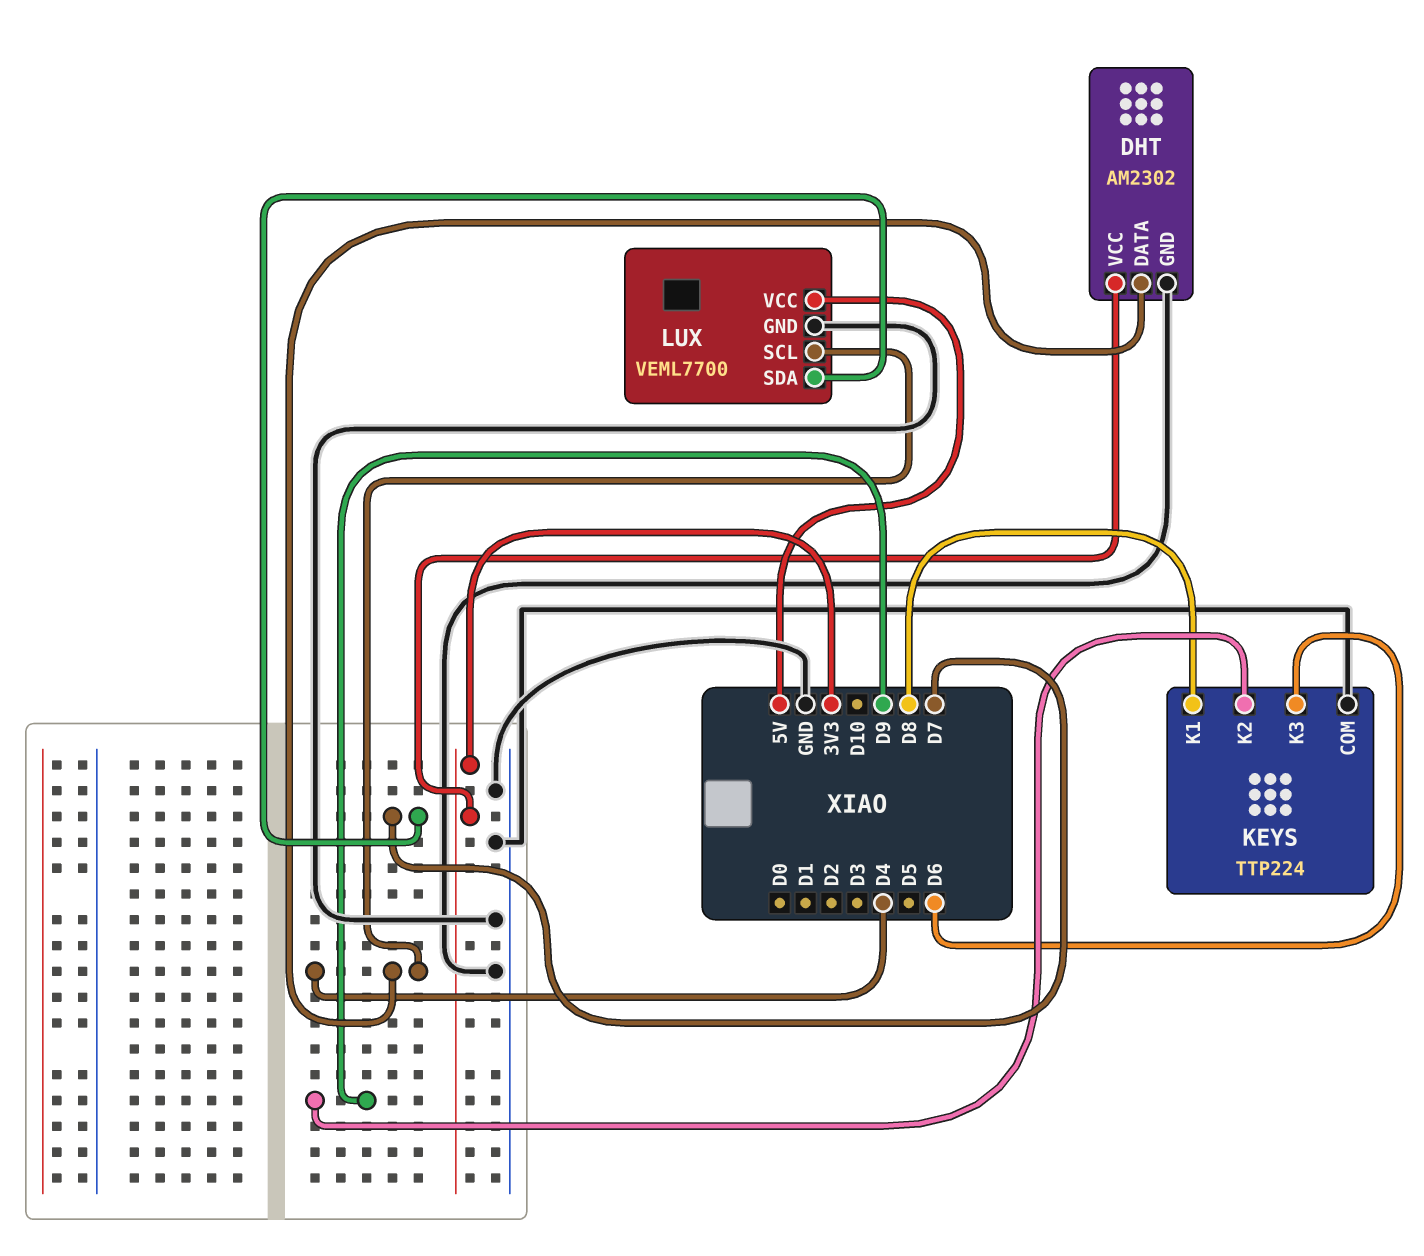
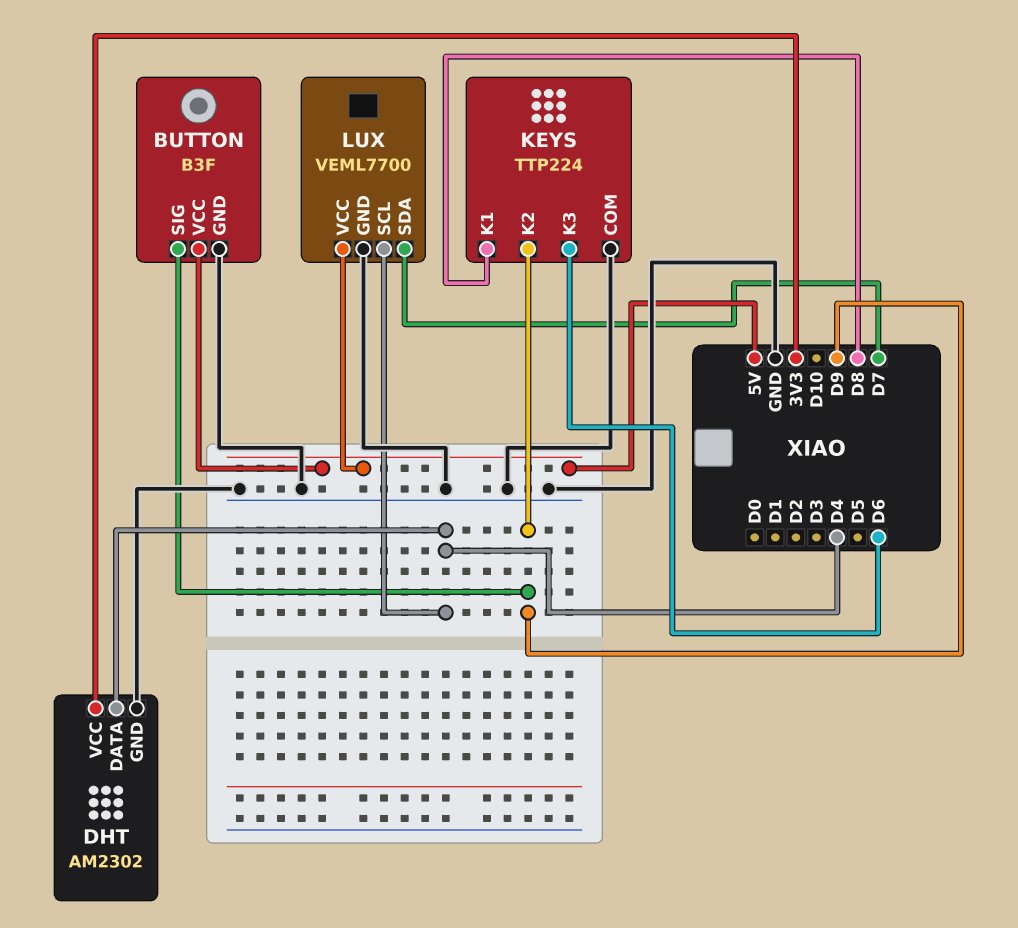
BUTTON: none -> B3F
BUTTON pin GND: none -> GND
BUTTON pin SIG: none -> D9
BUTTON pin VCC: none -> 5V

